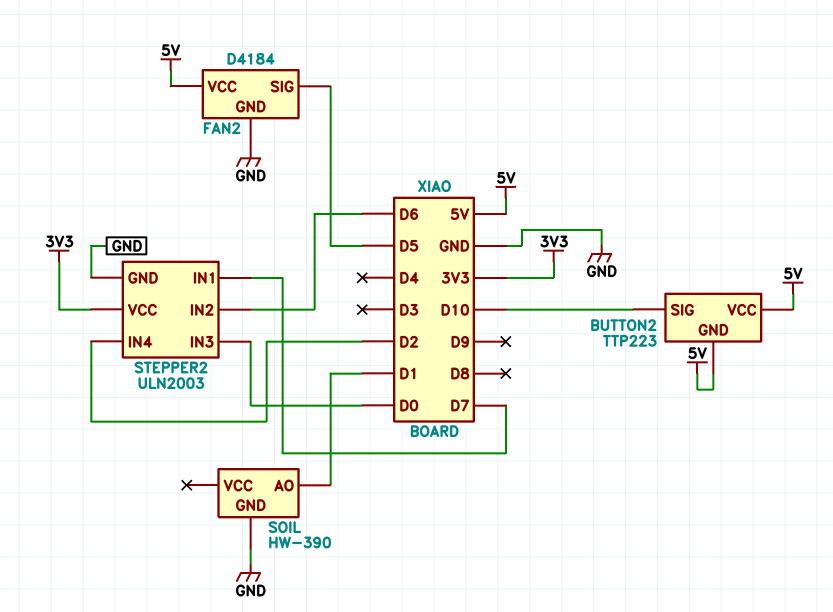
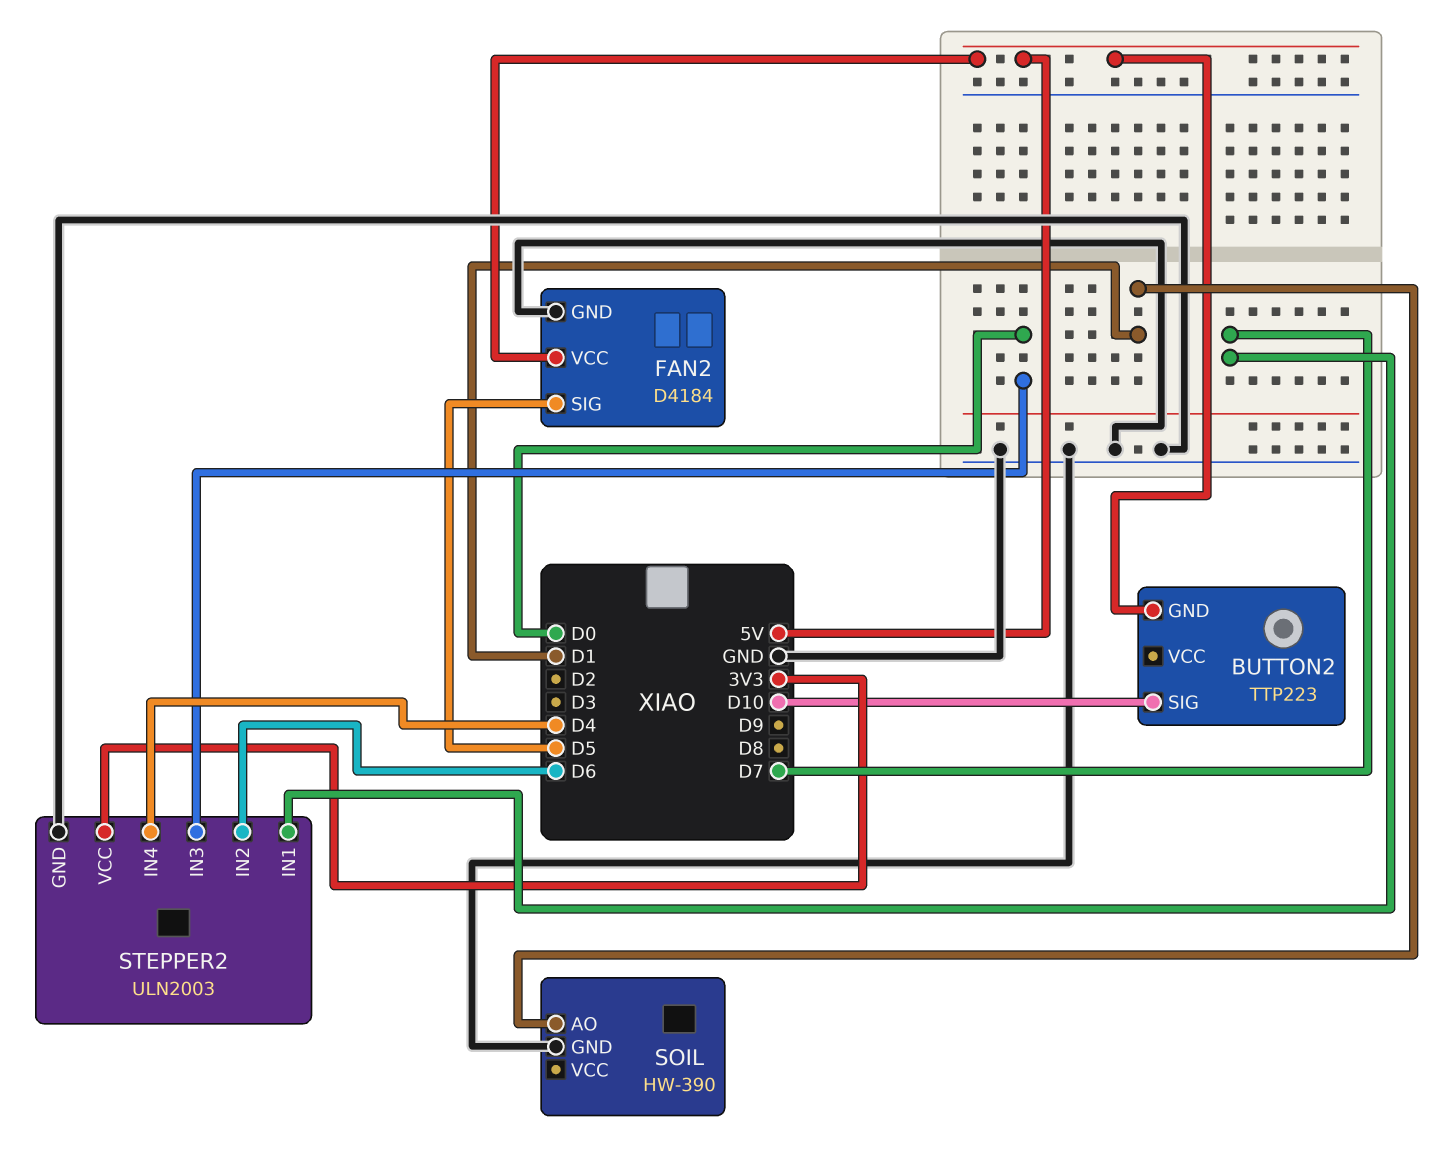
BUTTON2 pin VCC: 5V -> none
STEPPER2 pin IN4: D2 -> D4

